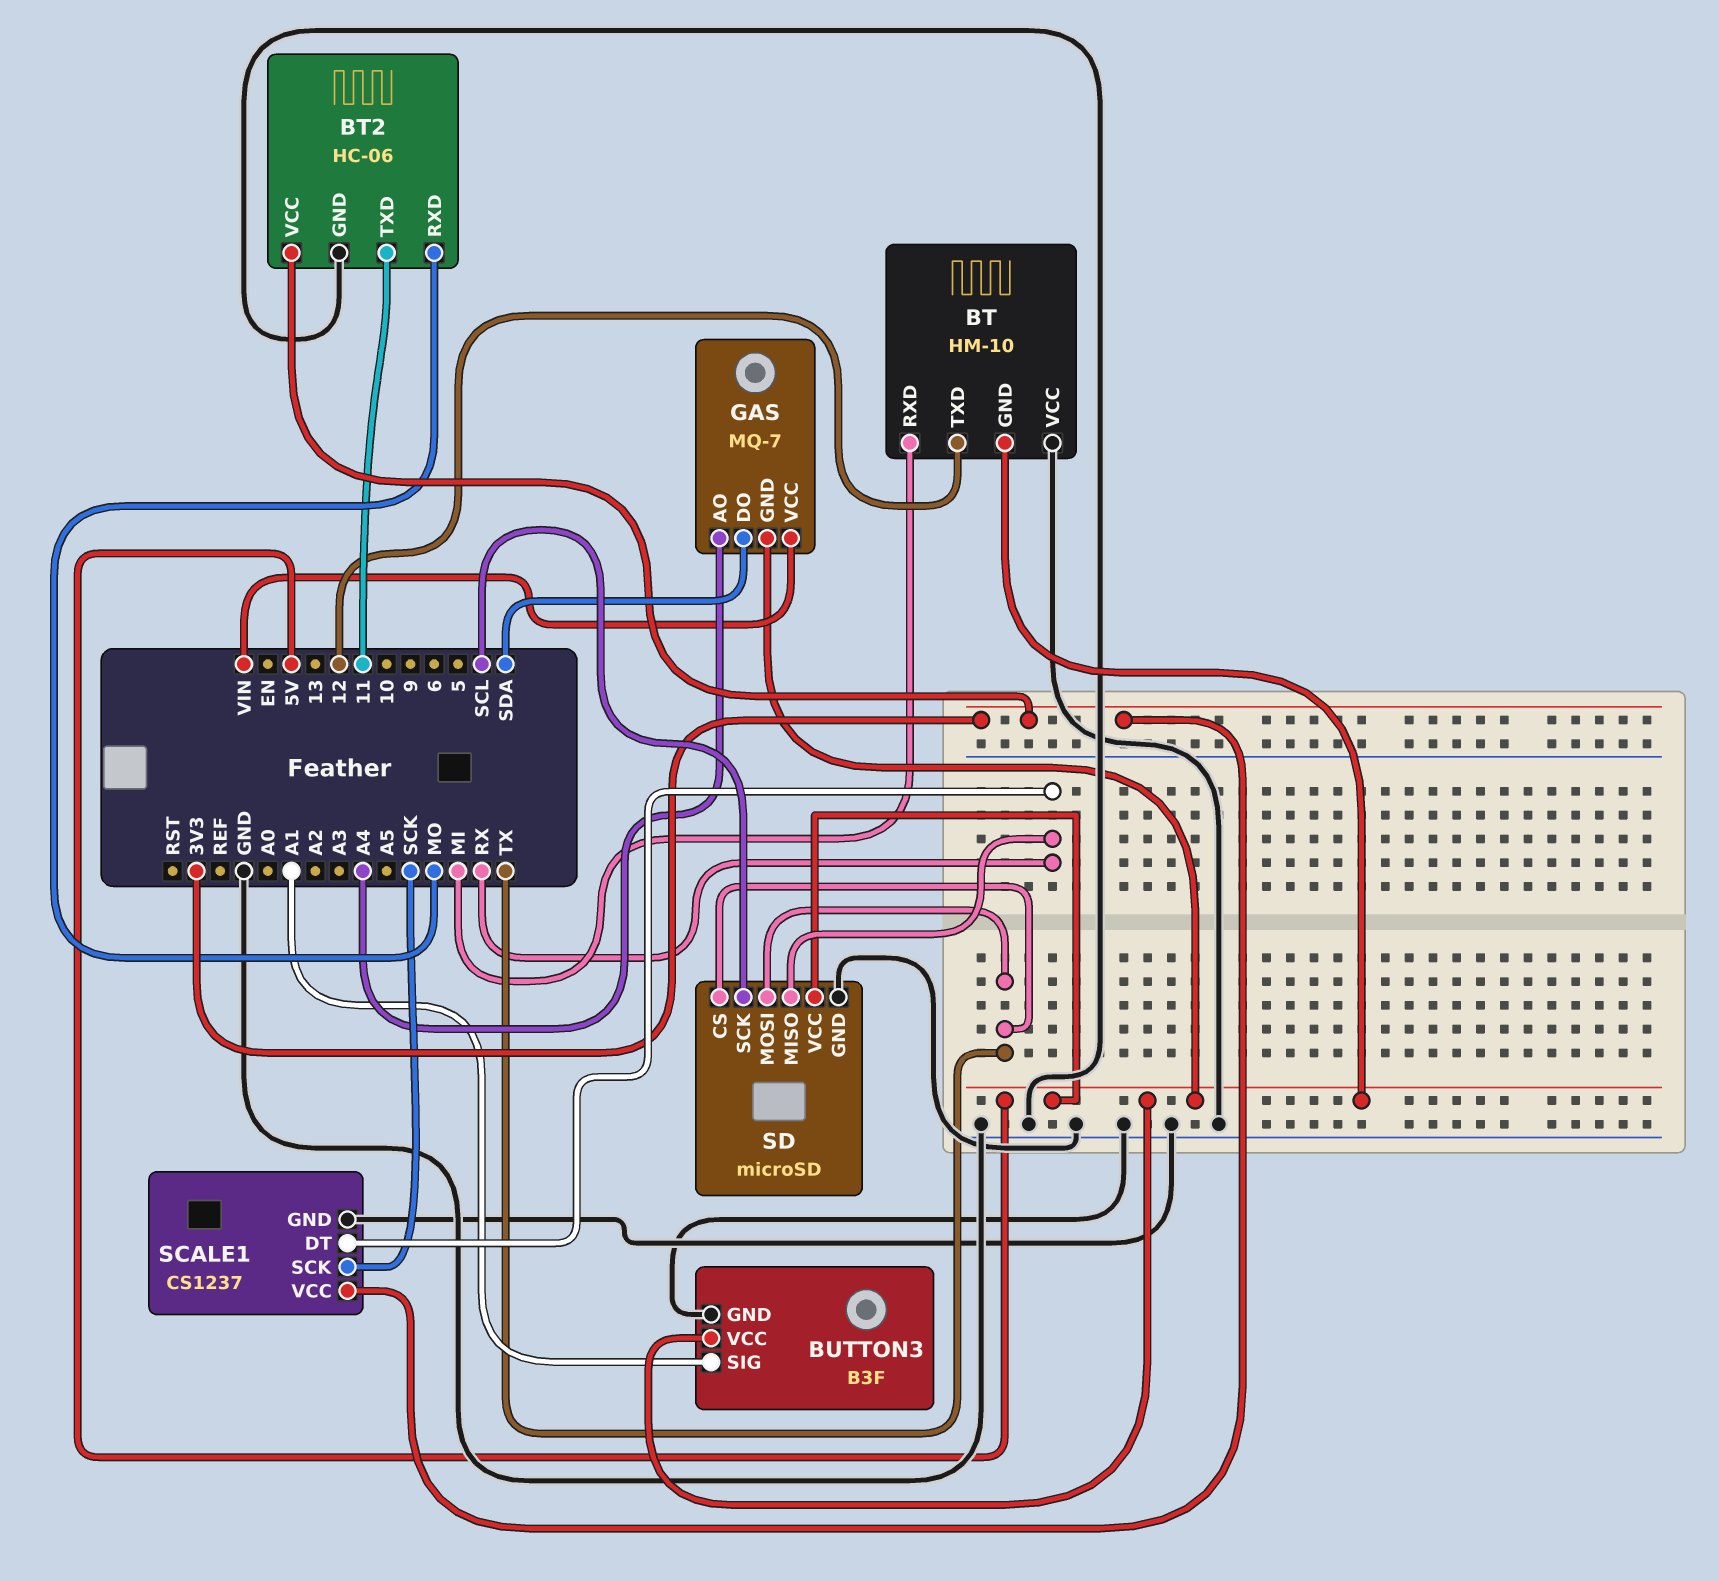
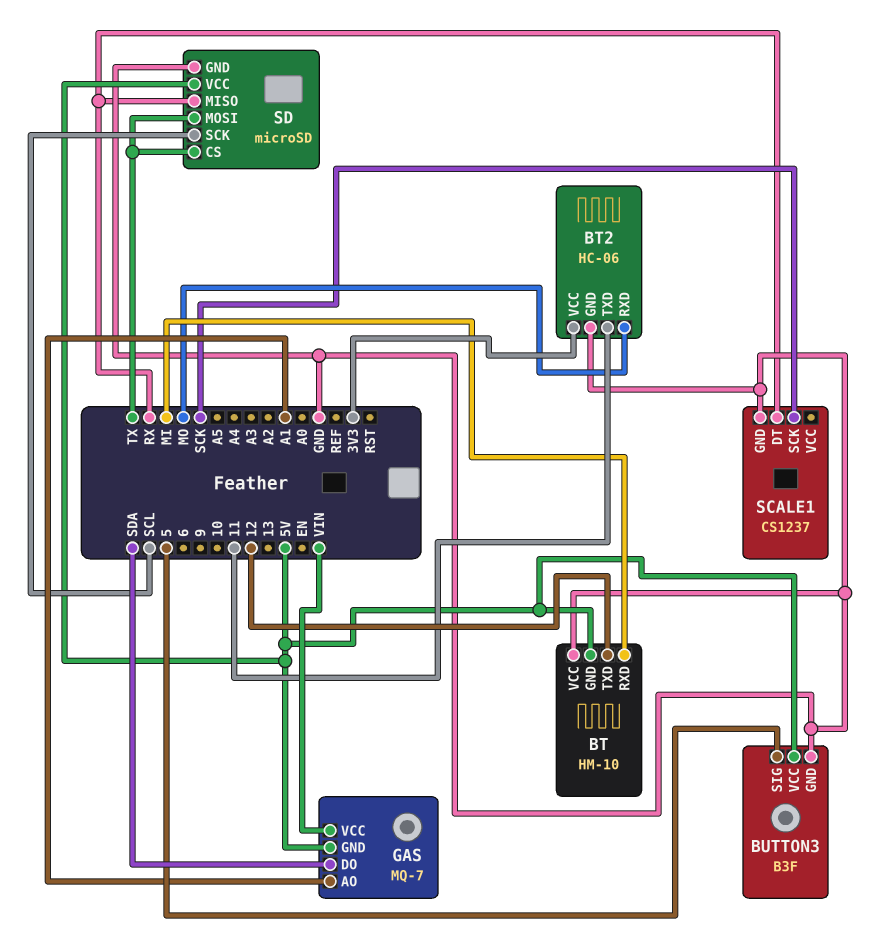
BUTTON3 pin SIG: A1 -> 5
GAS pin AO: A4 -> A1
SCALE1 pin VCC: 3V3 -> none

